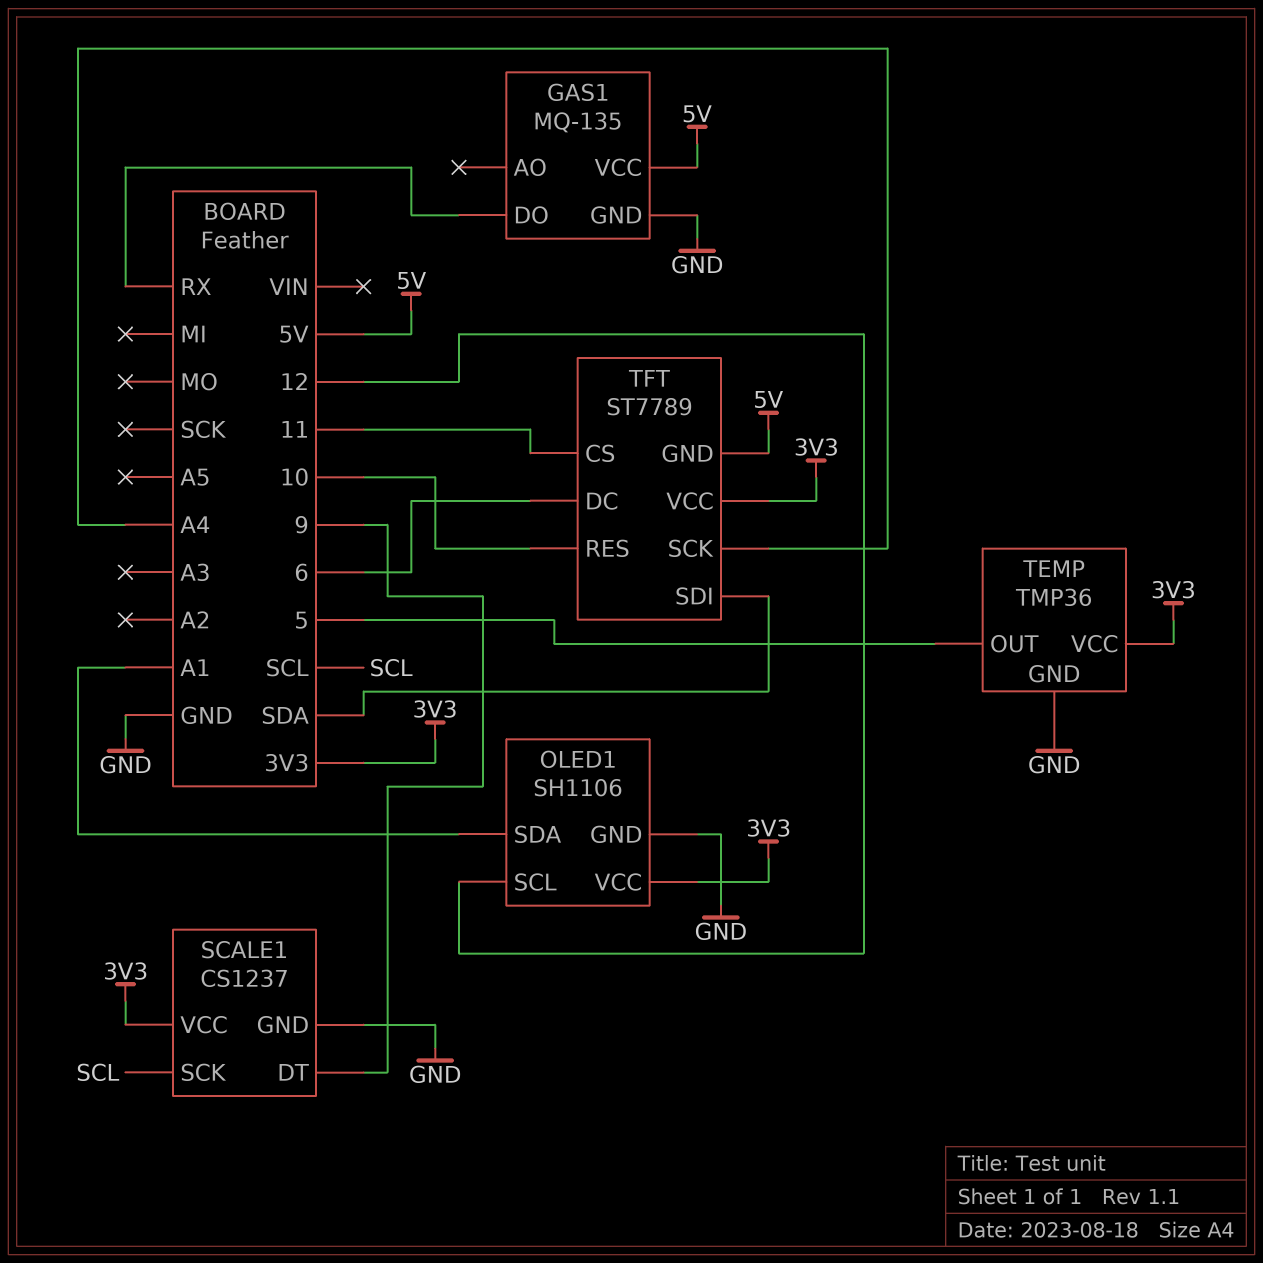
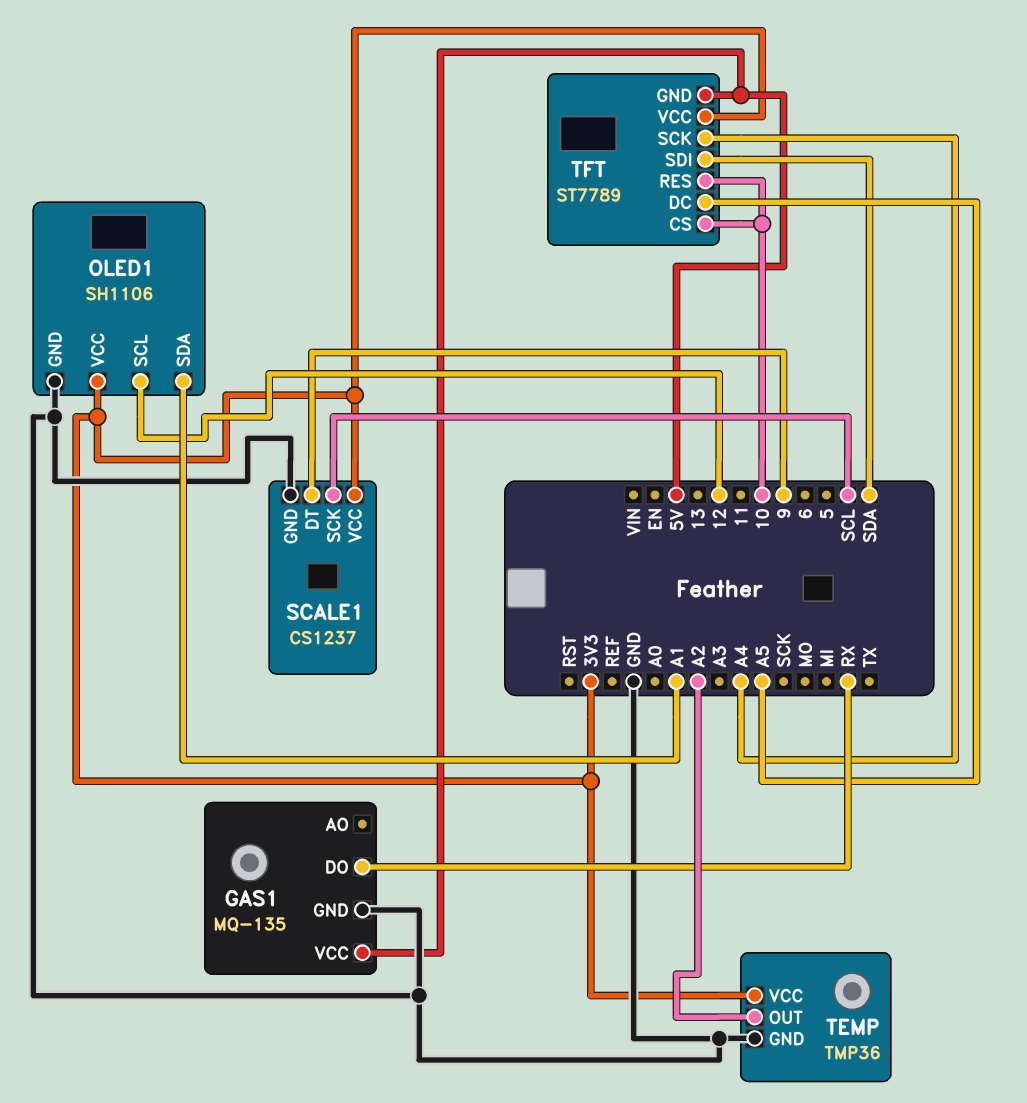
TEMP pin OUT: 5 -> A2
TFT pin CS: 11 -> 10
TFT pin DC: 6 -> A5

